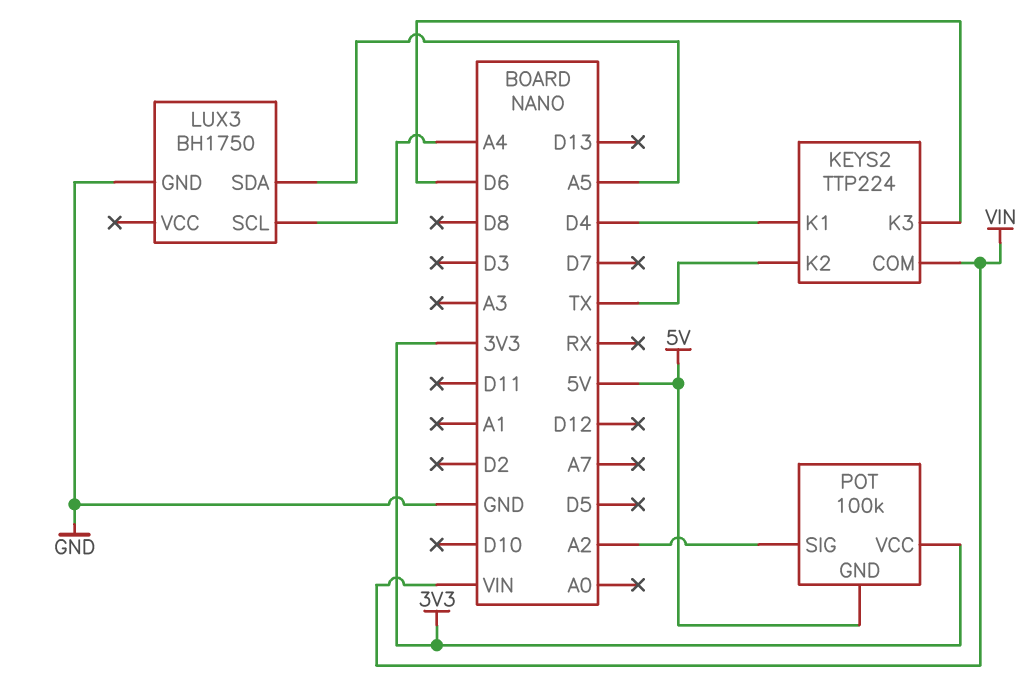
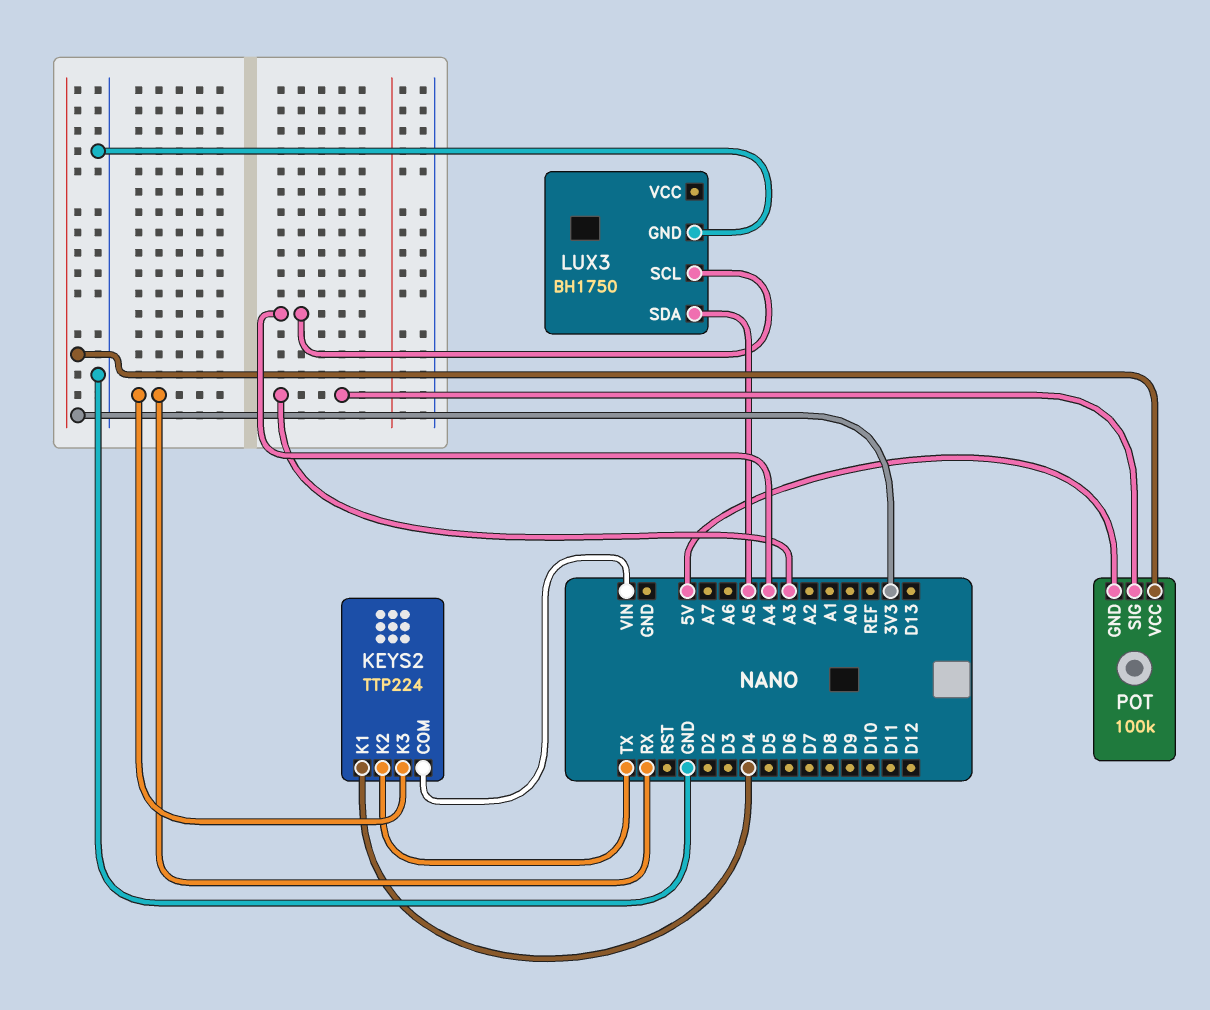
KEYS2 pin K3: D6 -> RX
POT pin SIG: A2 -> A3

